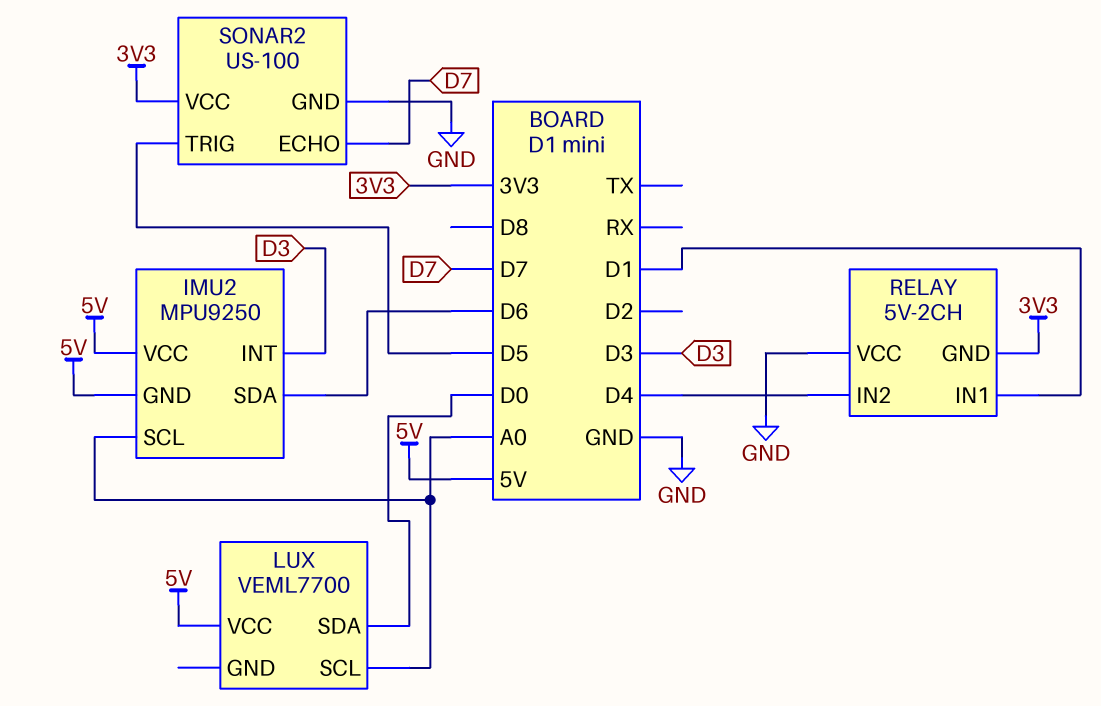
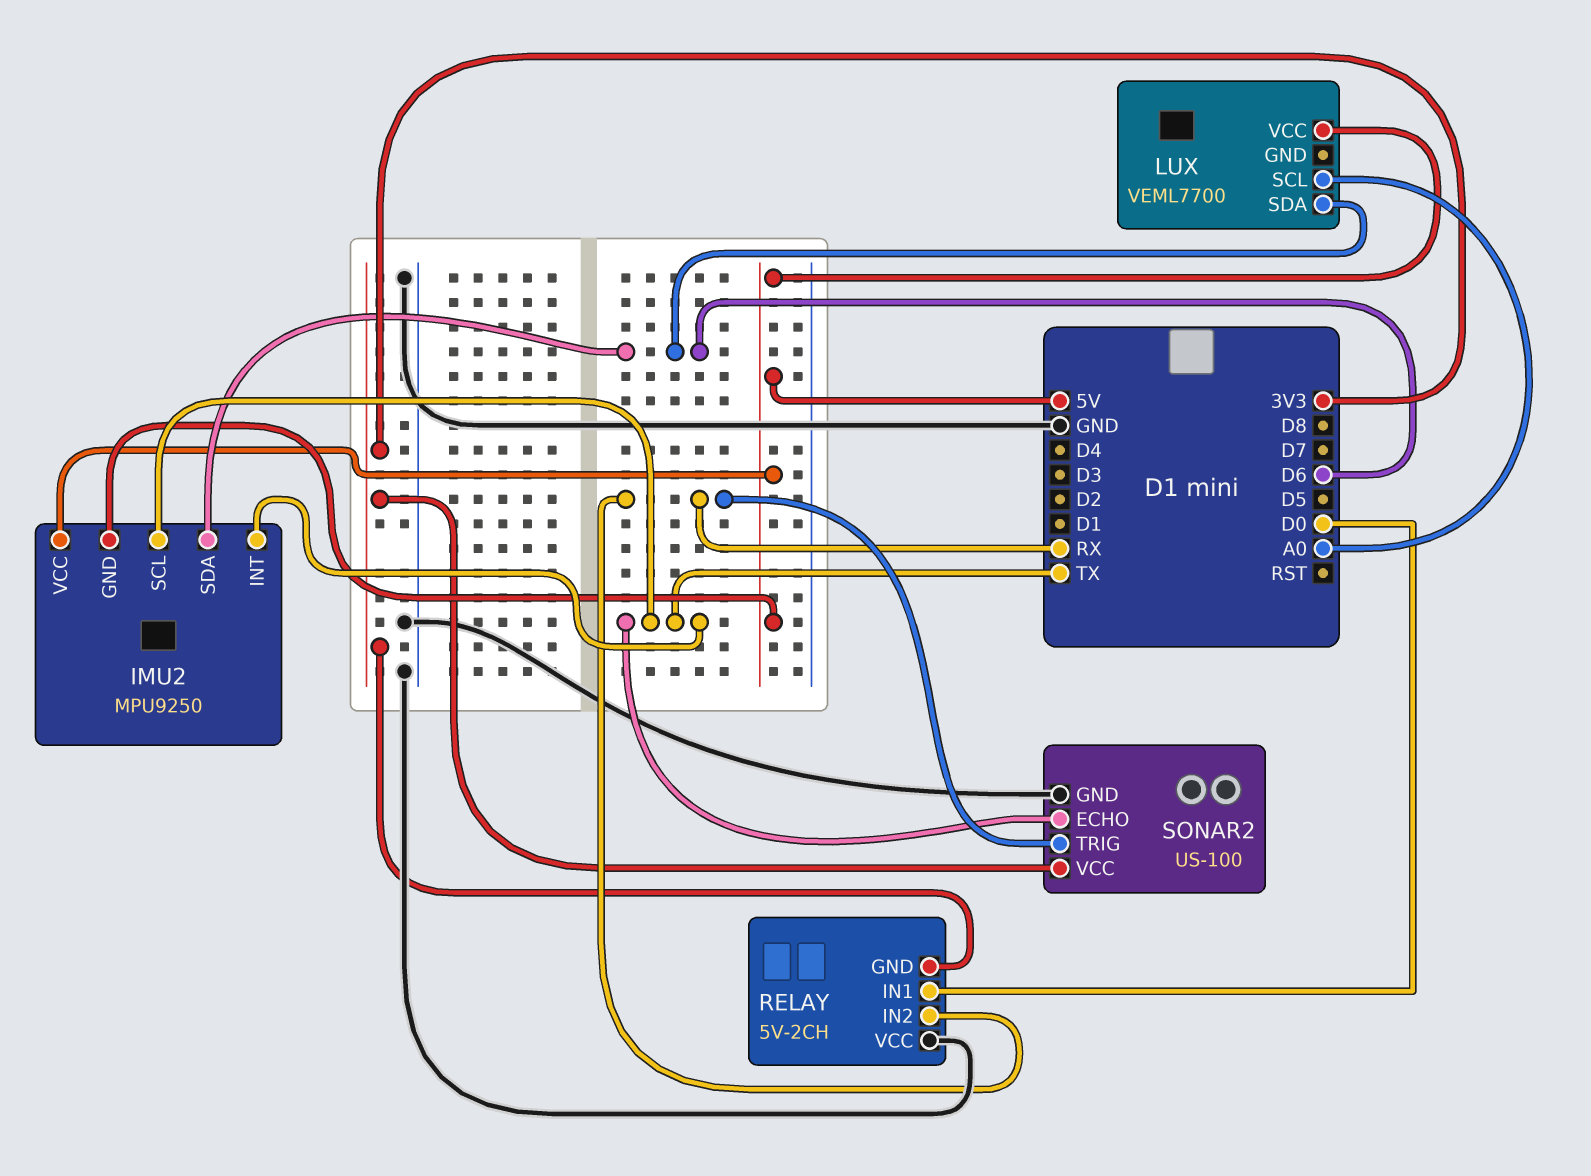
IMU2 pin INT: D3 -> TX
IMU2 pin SCL: A0 -> TX
LUX pin SDA: D0 -> D6
RELAY pin IN1: D1 -> D0
RELAY pin IN2: D4 -> RX
SONAR2 pin ECHO: D7 -> TX
SONAR2 pin TRIG: D5 -> RX

